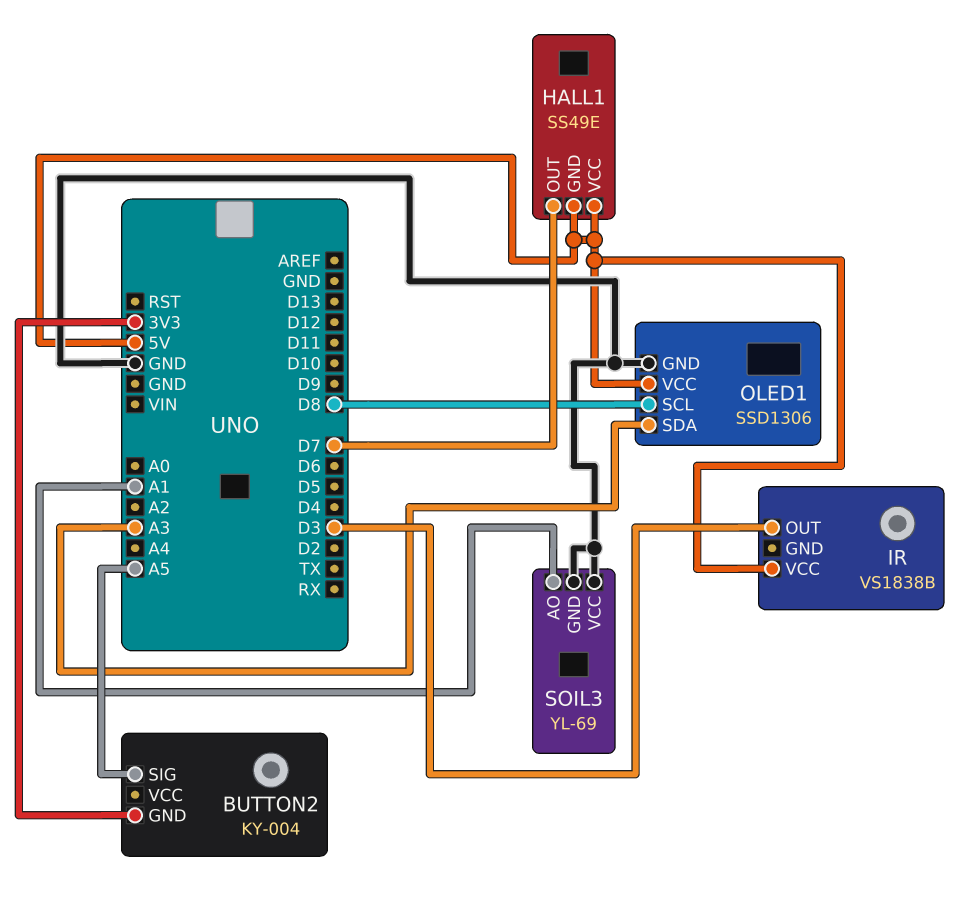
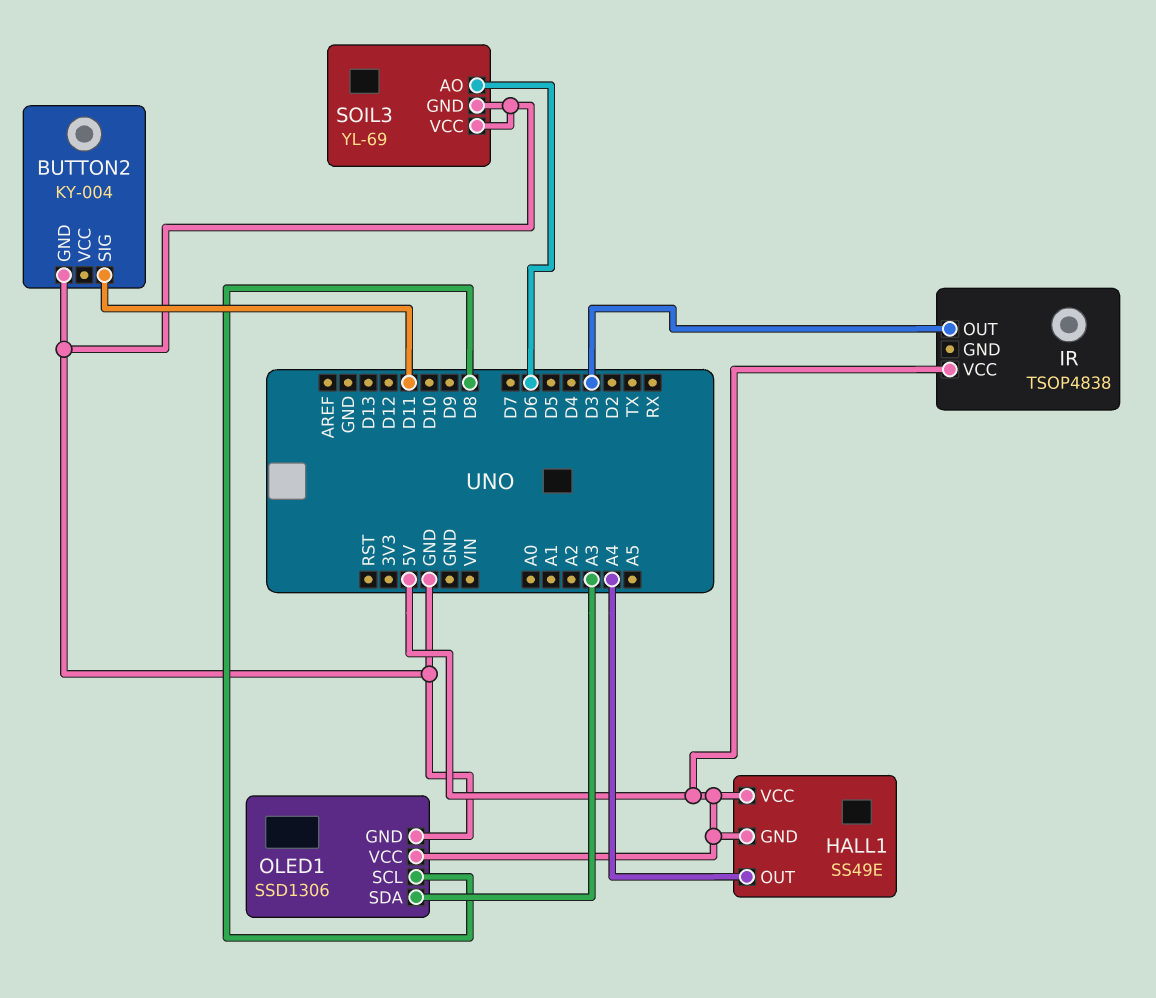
BUTTON2 pin GND: 3V3 -> GND
BUTTON2 pin SIG: A5 -> D11
HALL1 pin OUT: D7 -> A4
IR: VS1838B -> TSOP4838
SOIL3 pin AO: A1 -> D6

